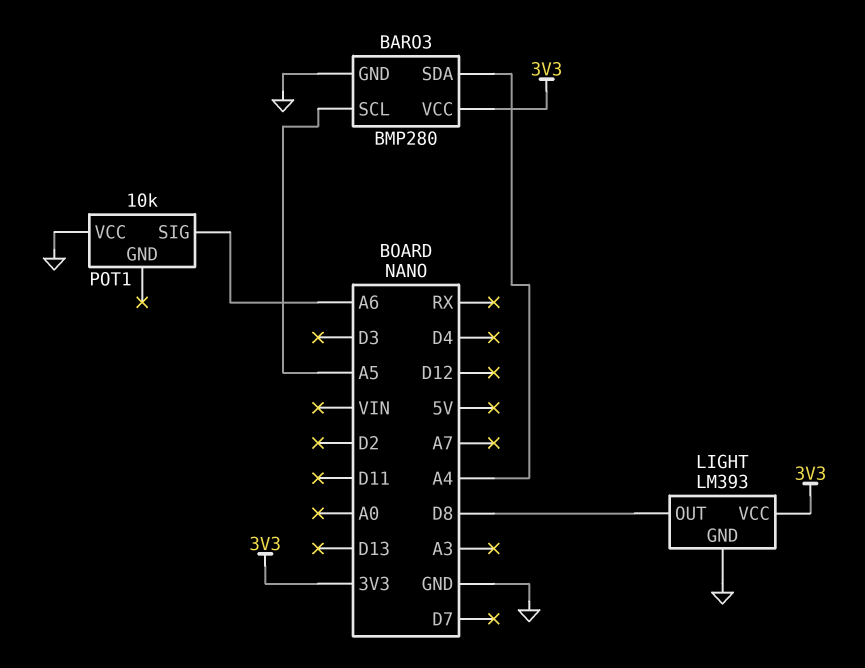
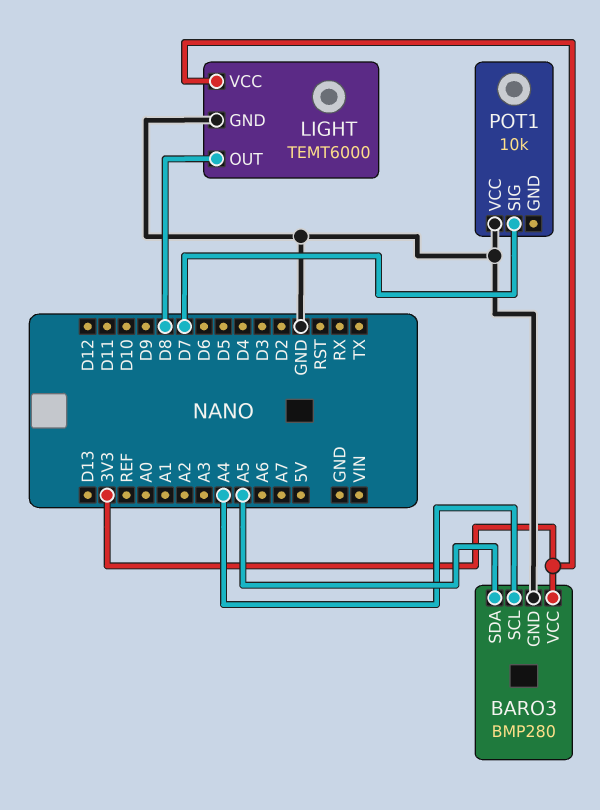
BARO3 pin SCL: A5 -> A4
BARO3 pin SDA: A4 -> A5
LIGHT: LM393 -> TEMT6000
POT1 pin SIG: A6 -> D7

